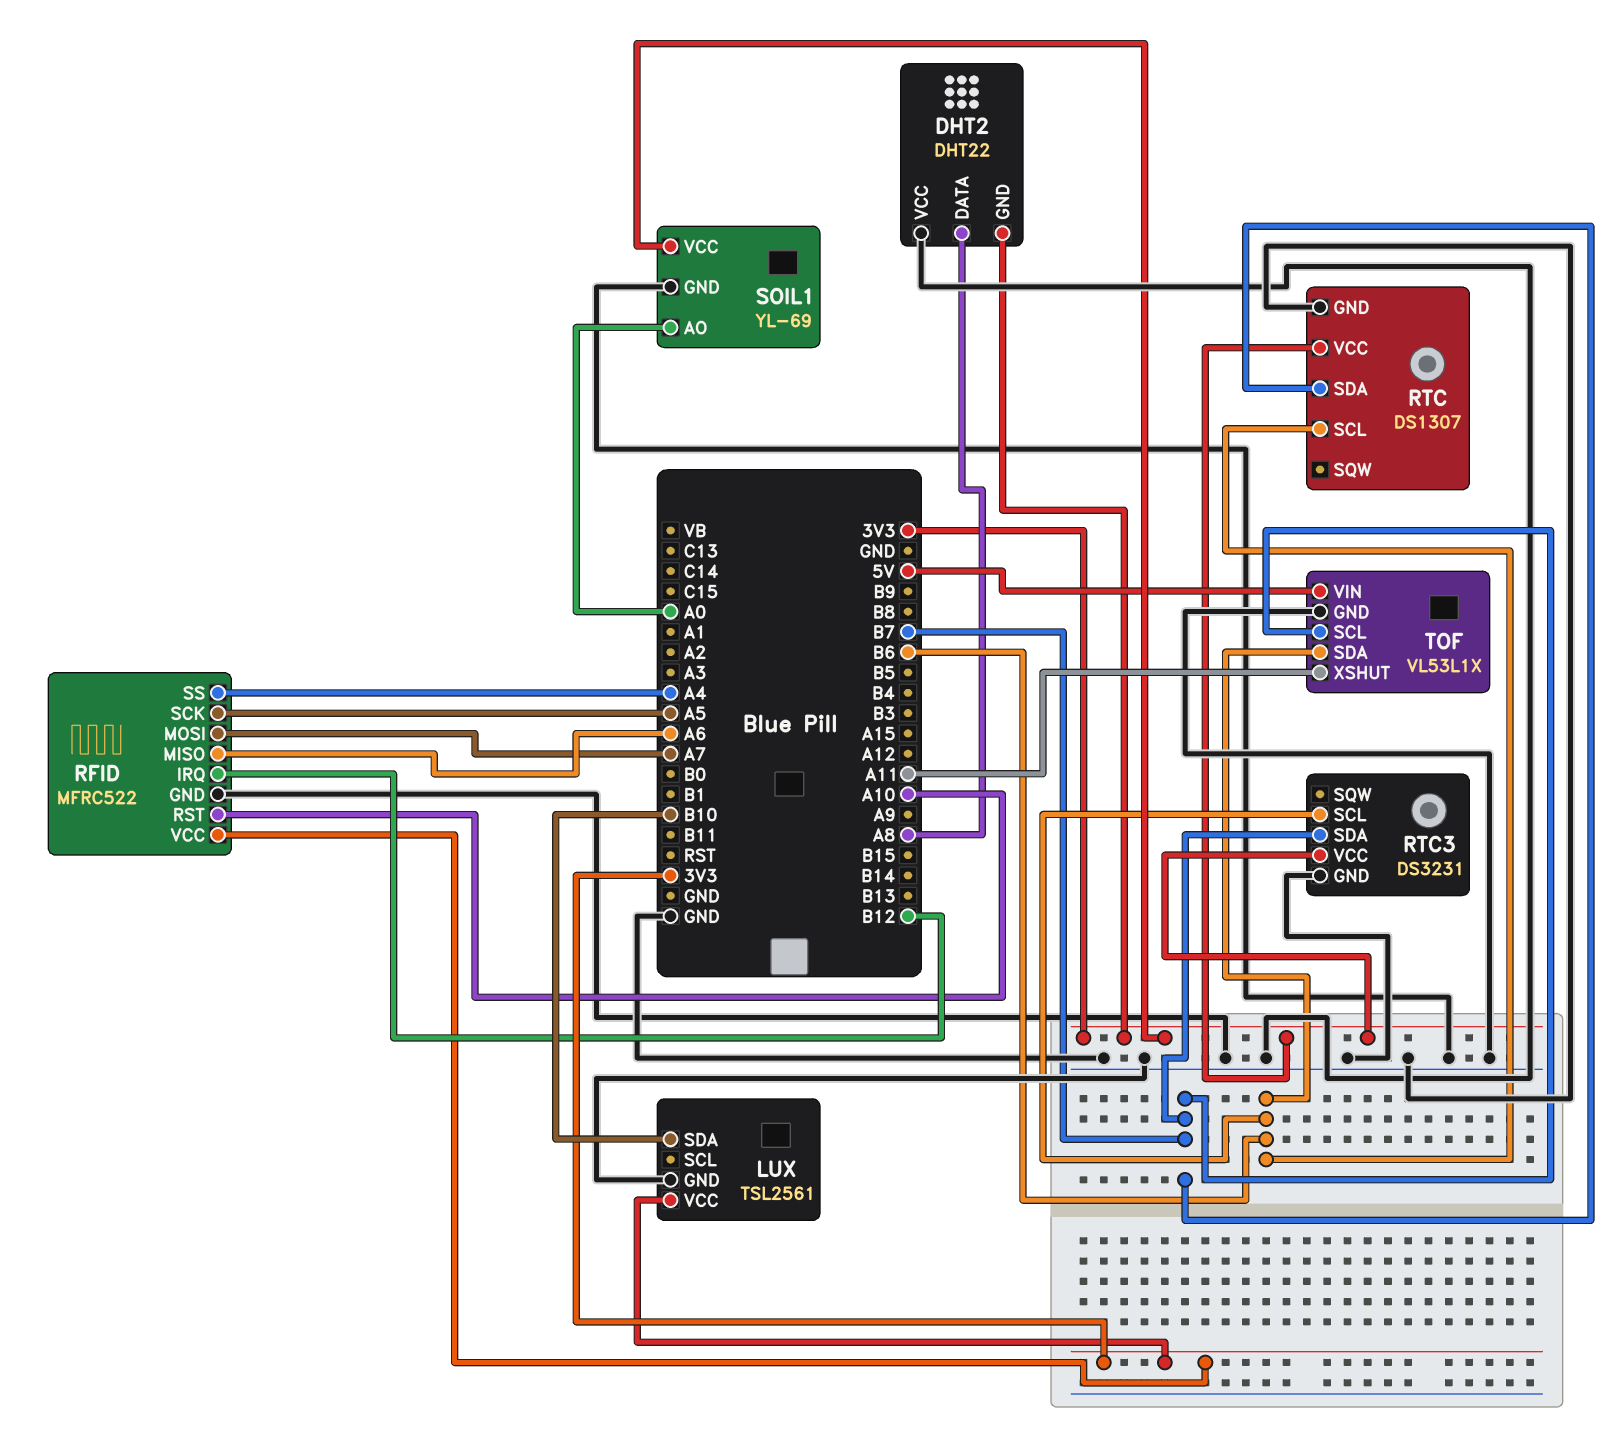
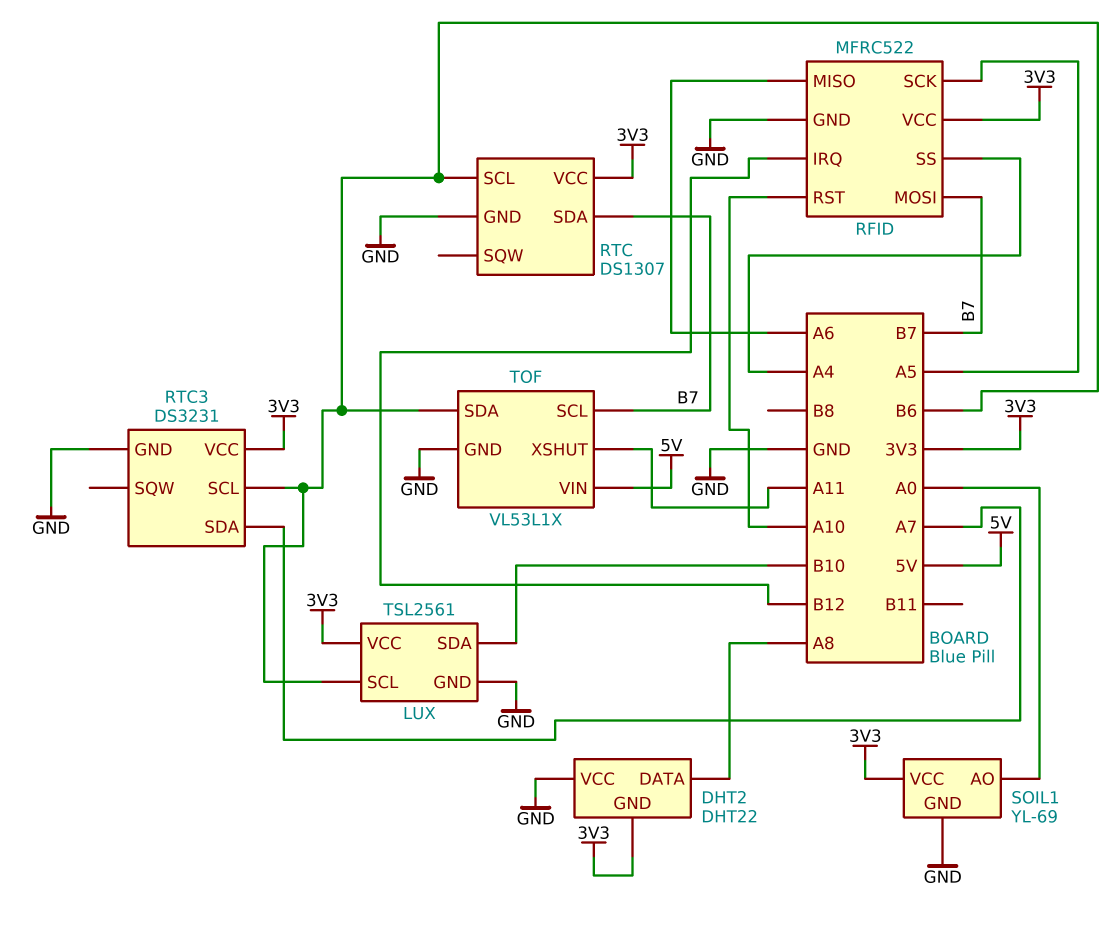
LUX pin SCL: none -> B6
RFID pin MOSI: A7 -> B7
RTC3 pin SDA: B7 -> A7

